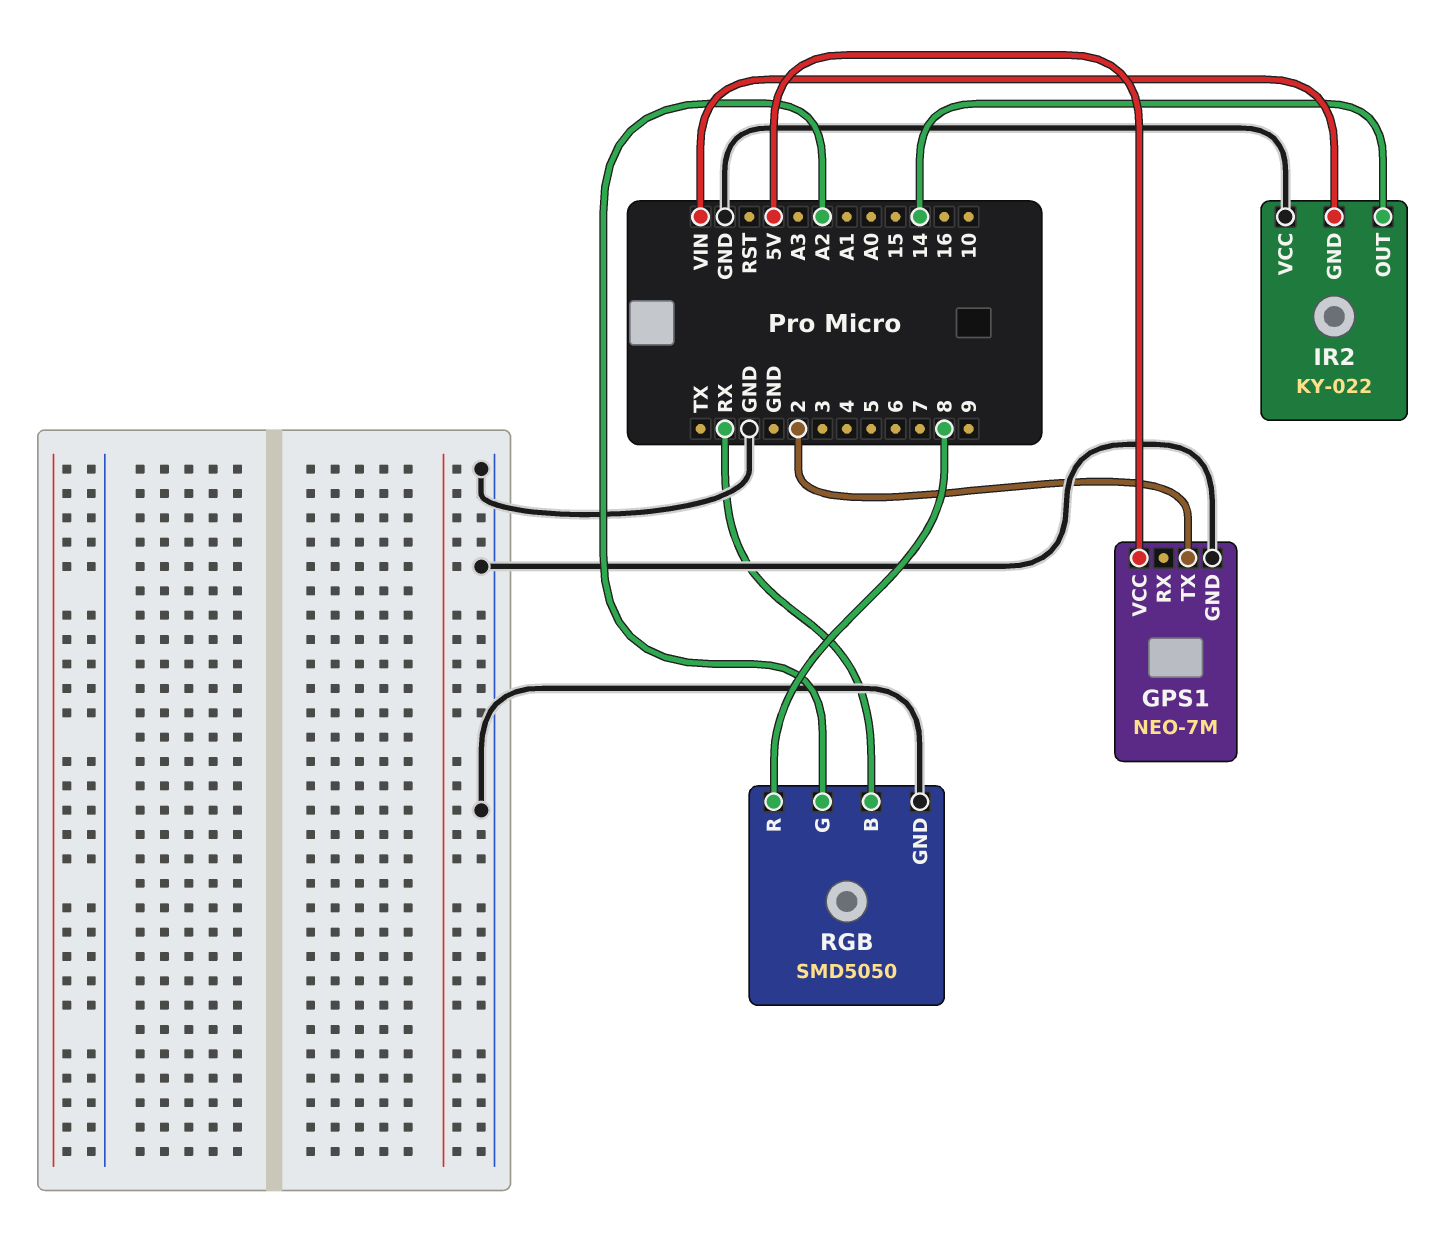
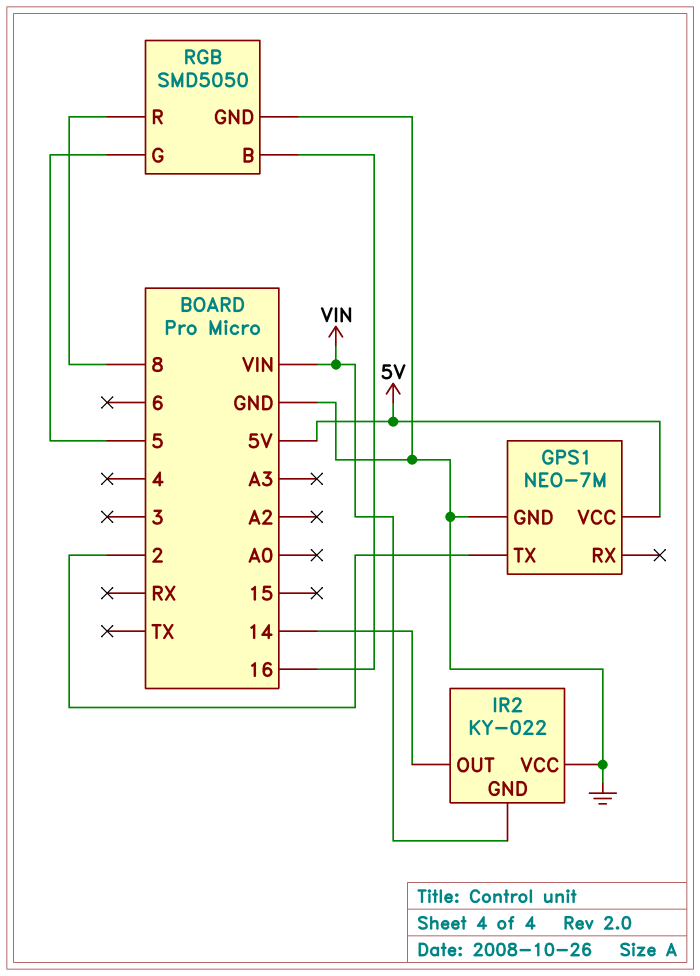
RGB pin B: RX -> 16
RGB pin G: A2 -> 5

